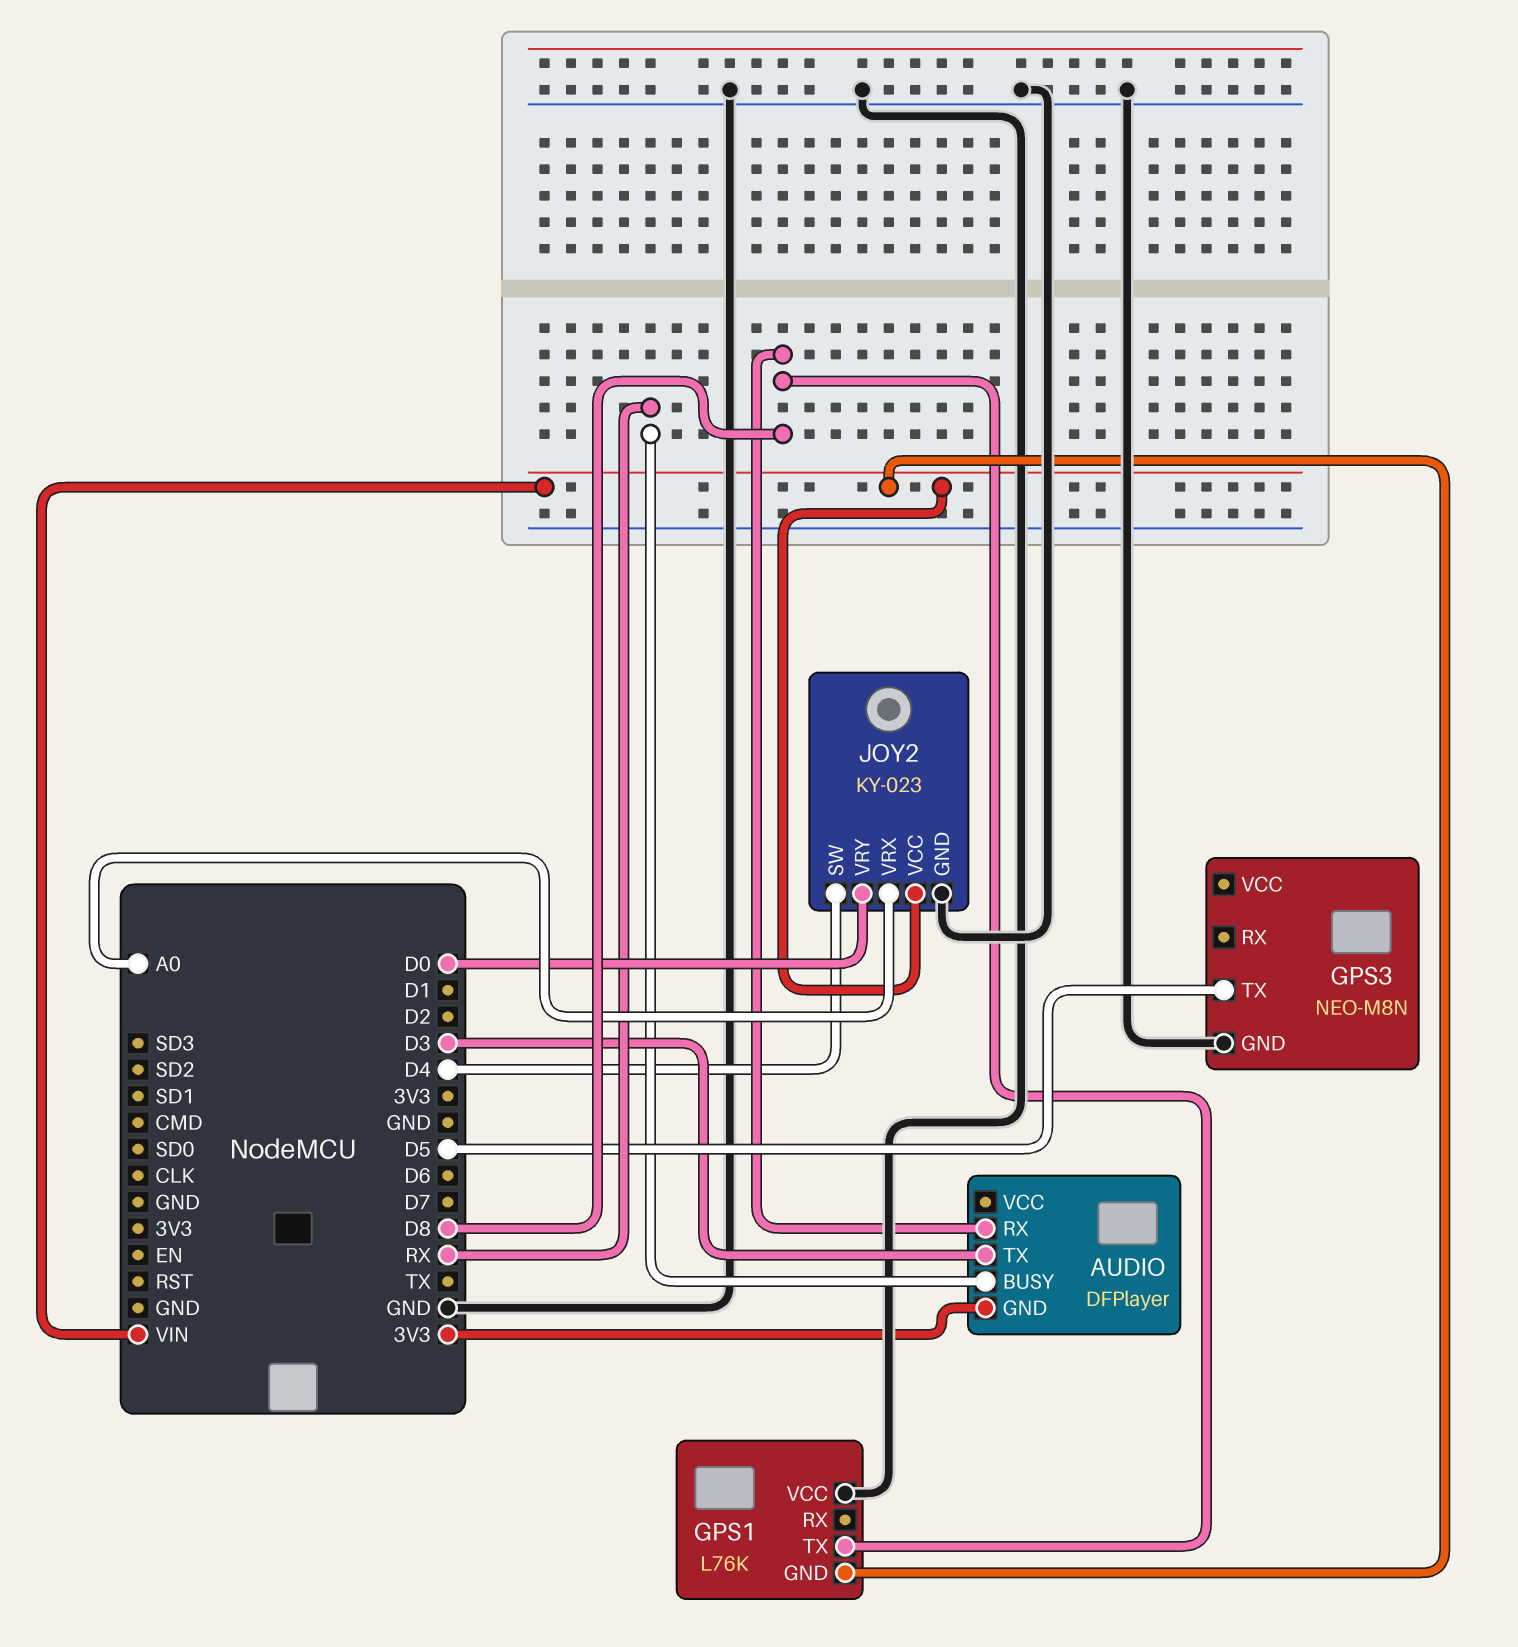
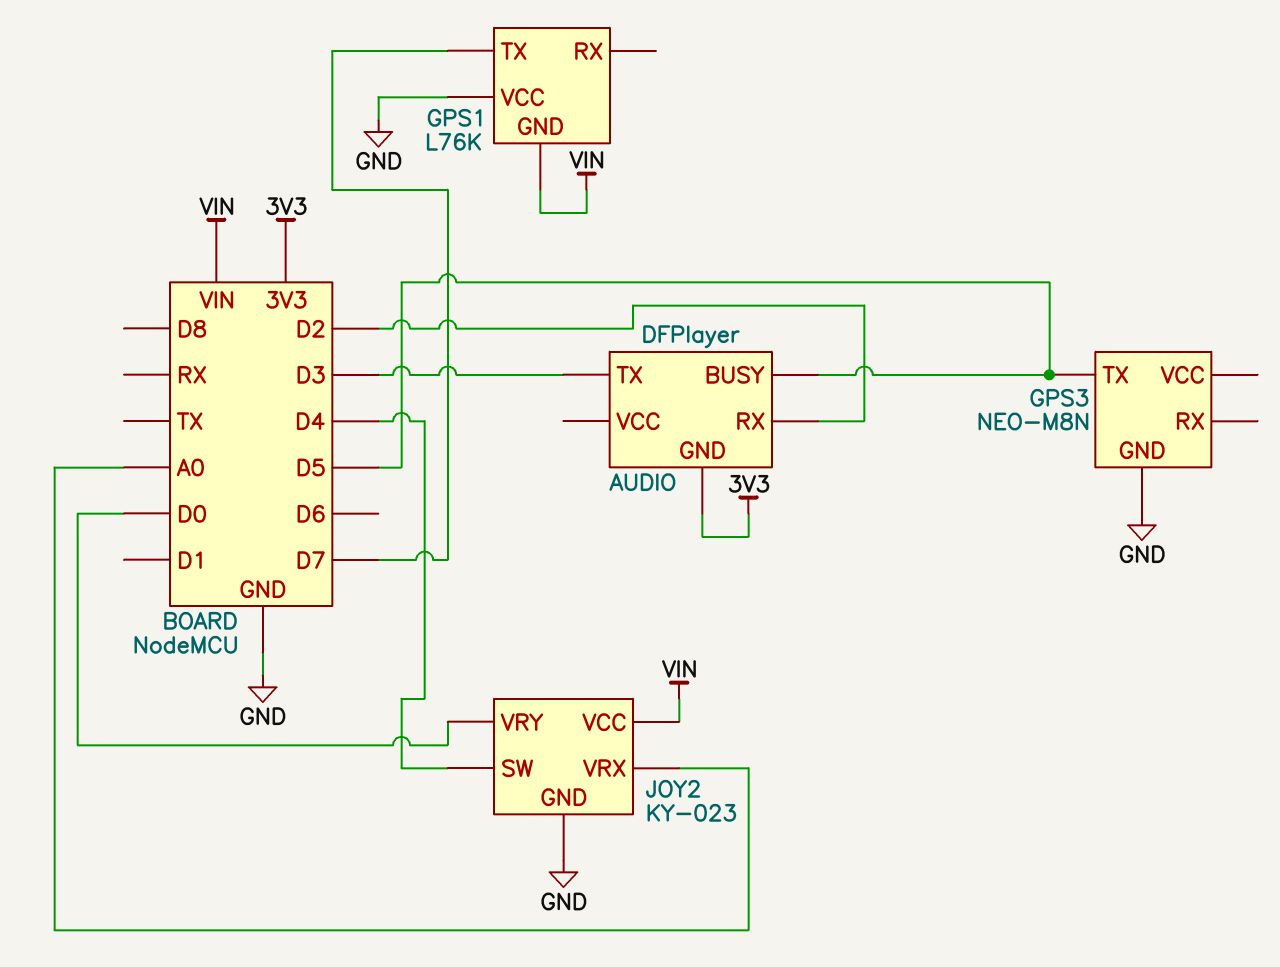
AUDIO pin BUSY: RX -> D5
AUDIO pin RX: D8 -> D2
GPS1 pin TX: D8 -> D7

